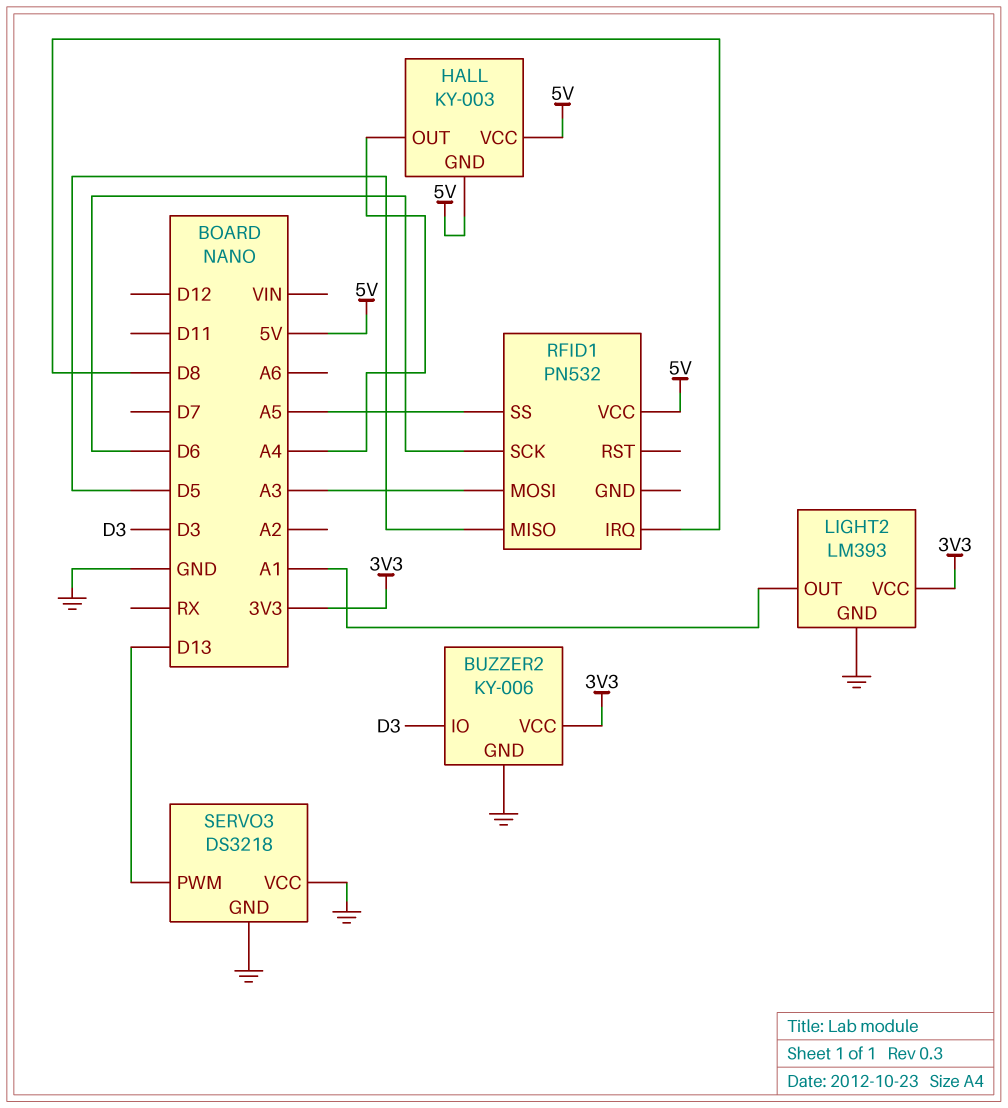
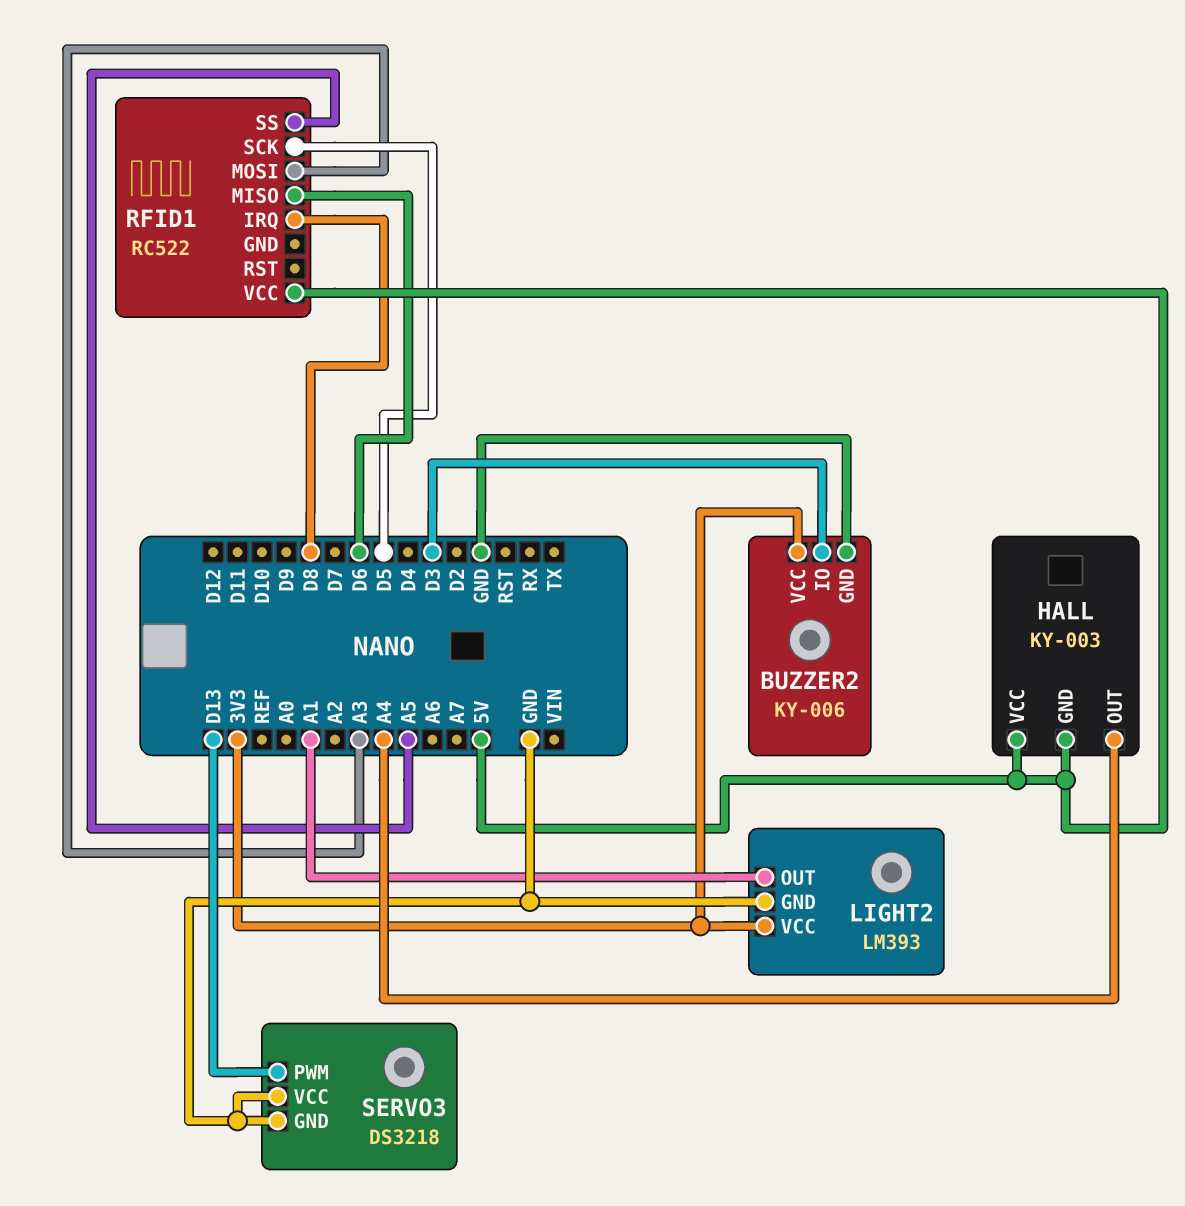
RFID1: PN532 -> RC522
RFID1 pin MISO: D5 -> D6
RFID1 pin SCK: D6 -> D5

